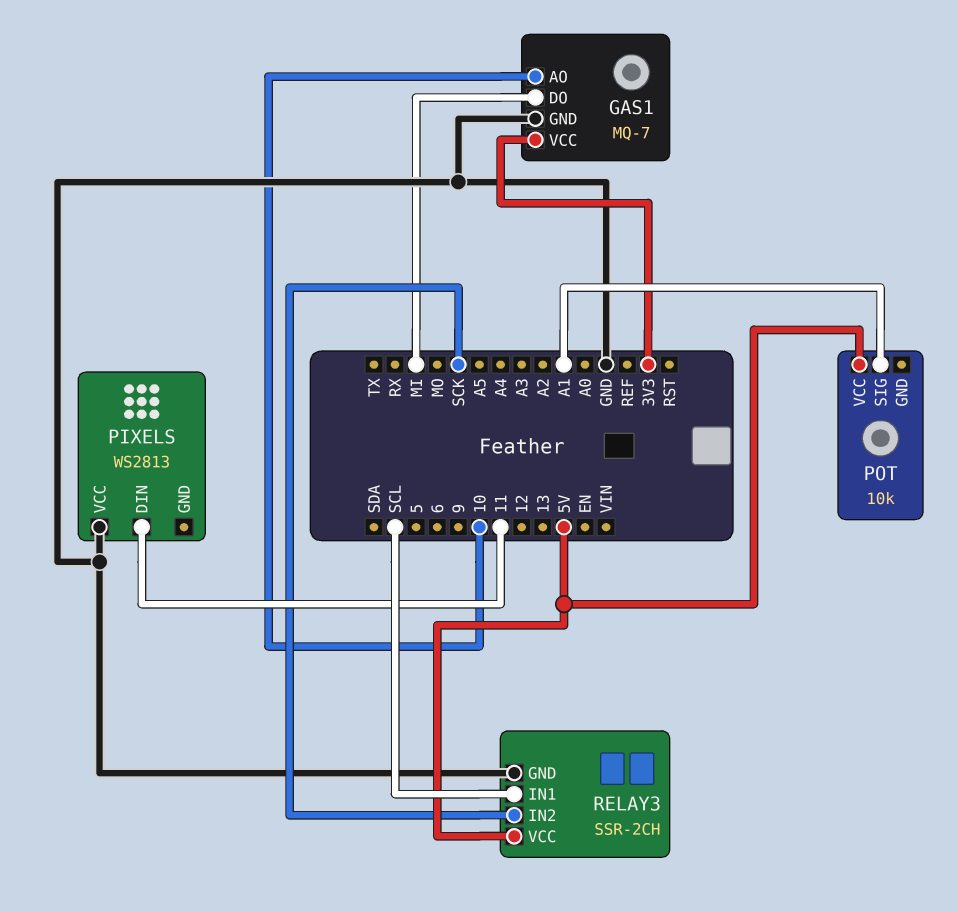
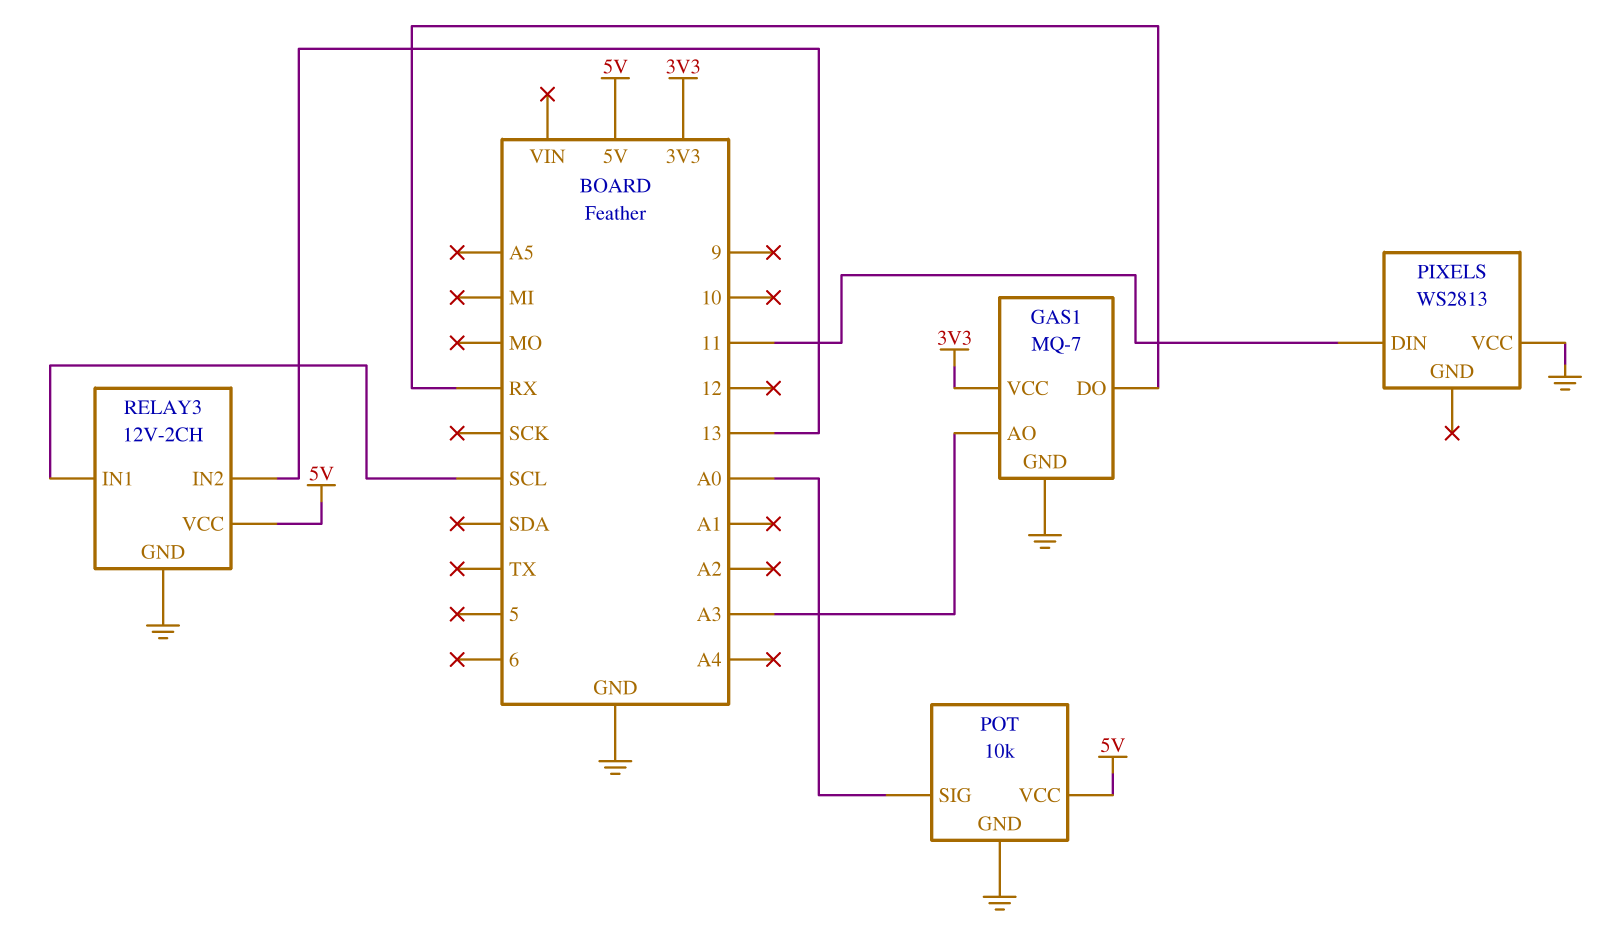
GAS1 pin AO: 10 -> A3
GAS1 pin DO: MI -> RX
POT pin GND: none -> GND
POT pin SIG: A1 -> A0
RELAY3: SSR-2CH -> 12V-2CH
RELAY3 pin IN2: SCK -> 13

